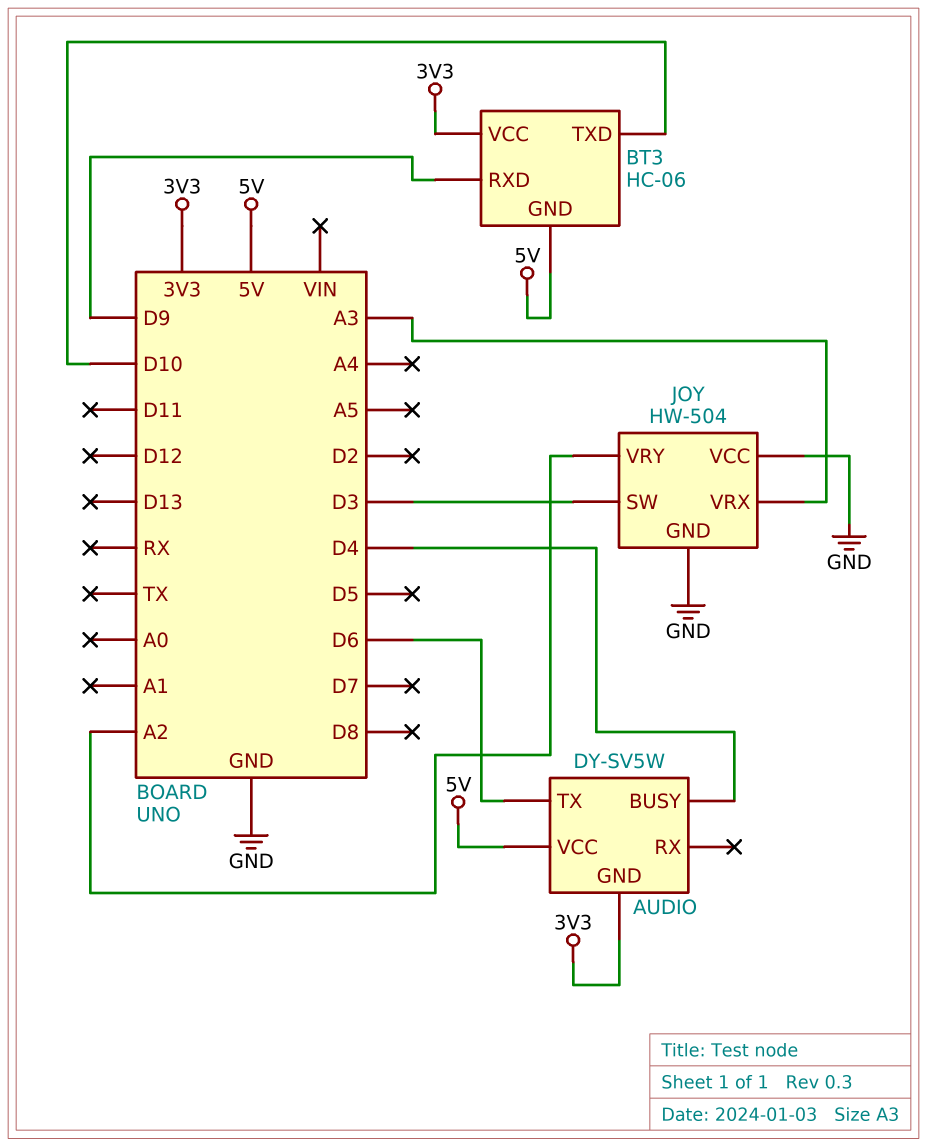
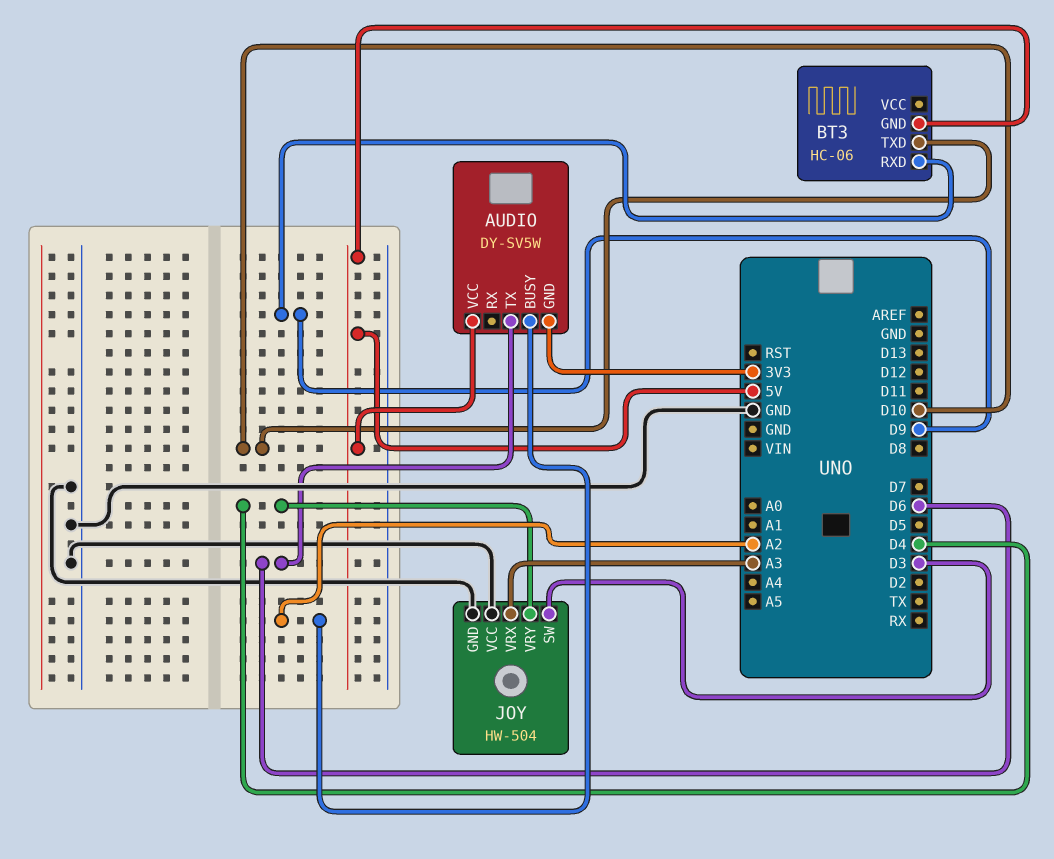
AUDIO pin BUSY: D4 -> A2
BT3 pin VCC: 3V3 -> none
JOY pin VRY: A2 -> D4

